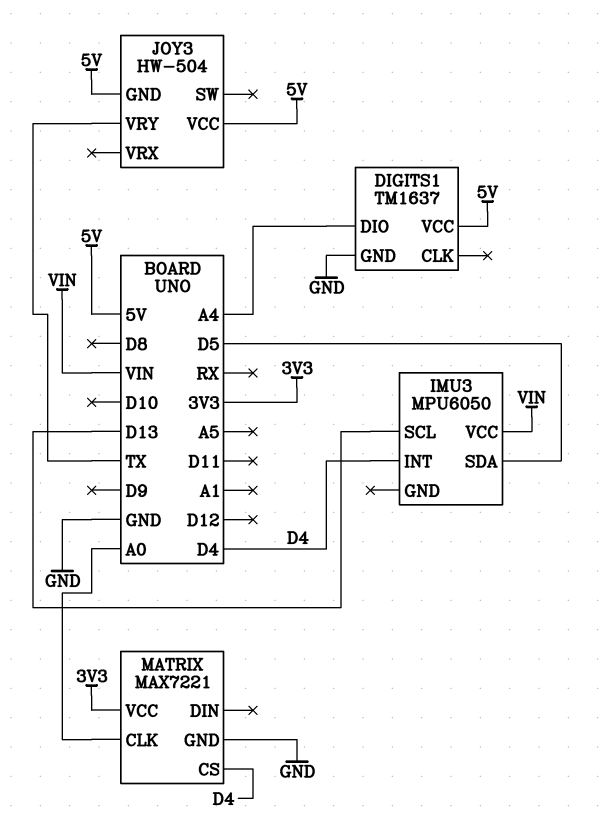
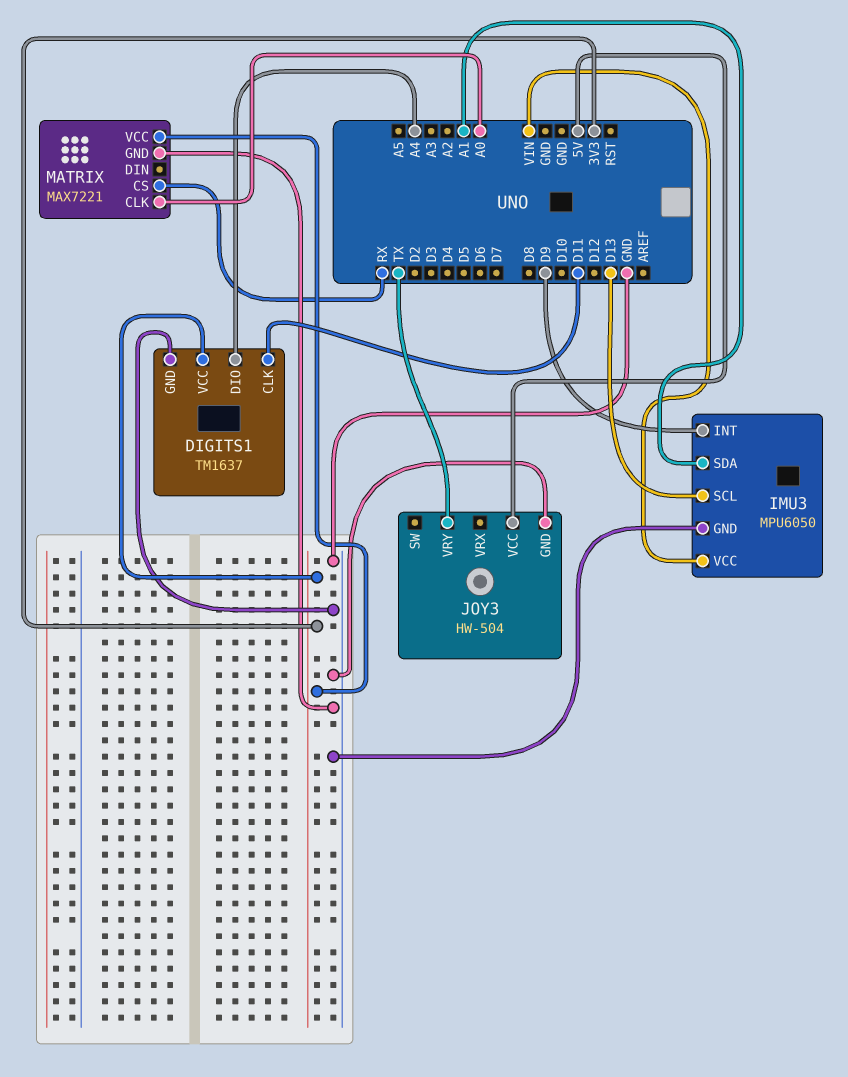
DIGITS1 pin CLK: none -> D11
DIGITS1 pin VCC: 5V -> 3V3
IMU3 pin GND: none -> GND
IMU3 pin INT: D4 -> D9
IMU3 pin SDA: D5 -> A1
JOY3 pin GND: 5V -> GND
MATRIX pin CS: D4 -> RX

